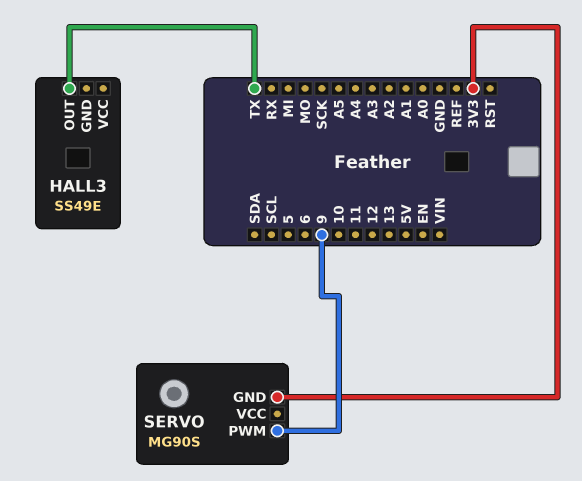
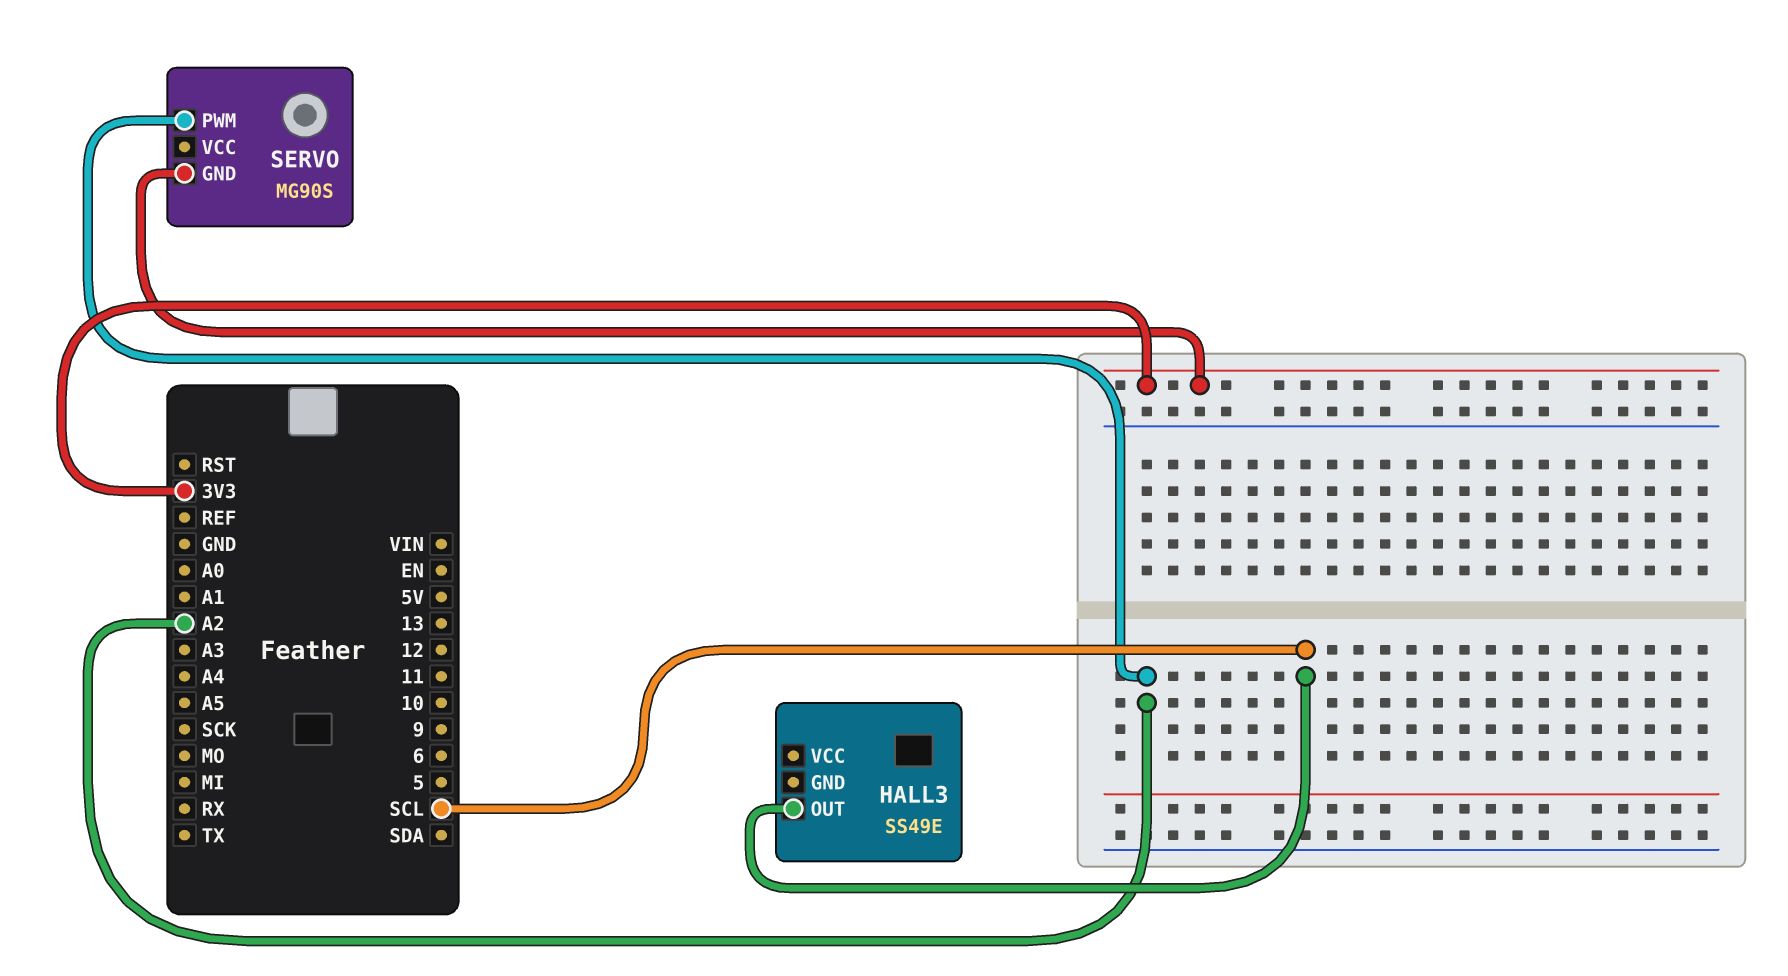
HALL3 pin OUT: TX -> SCL
SERVO pin PWM: 9 -> A2

